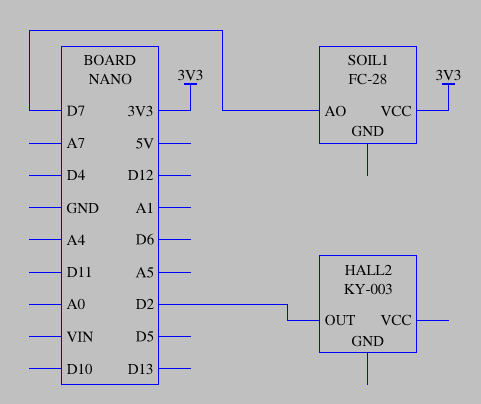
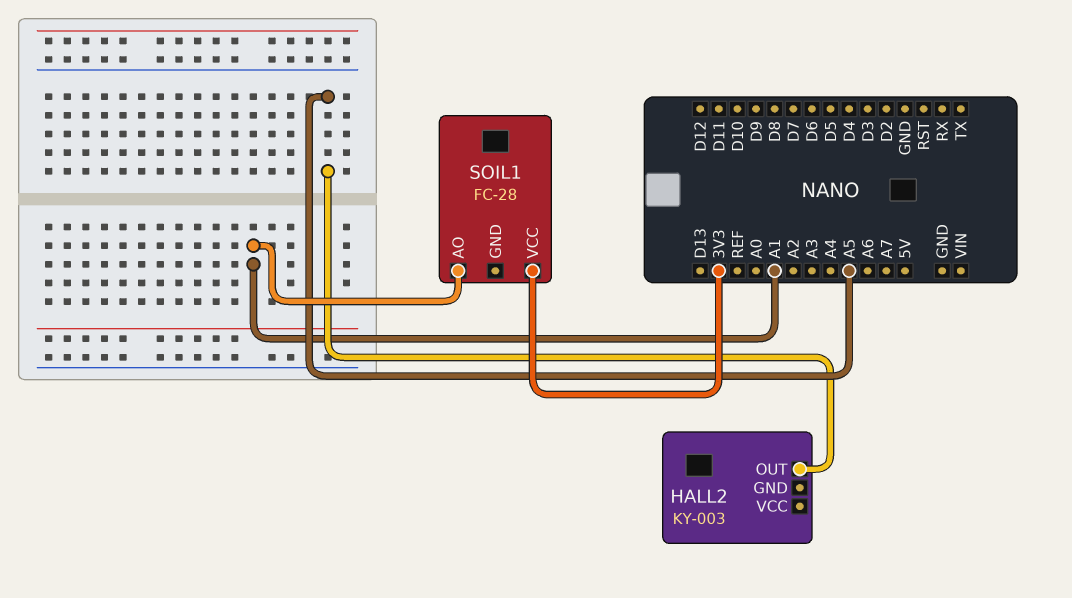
HALL2 pin OUT: D2 -> A5
SOIL1 pin AO: D7 -> A1

